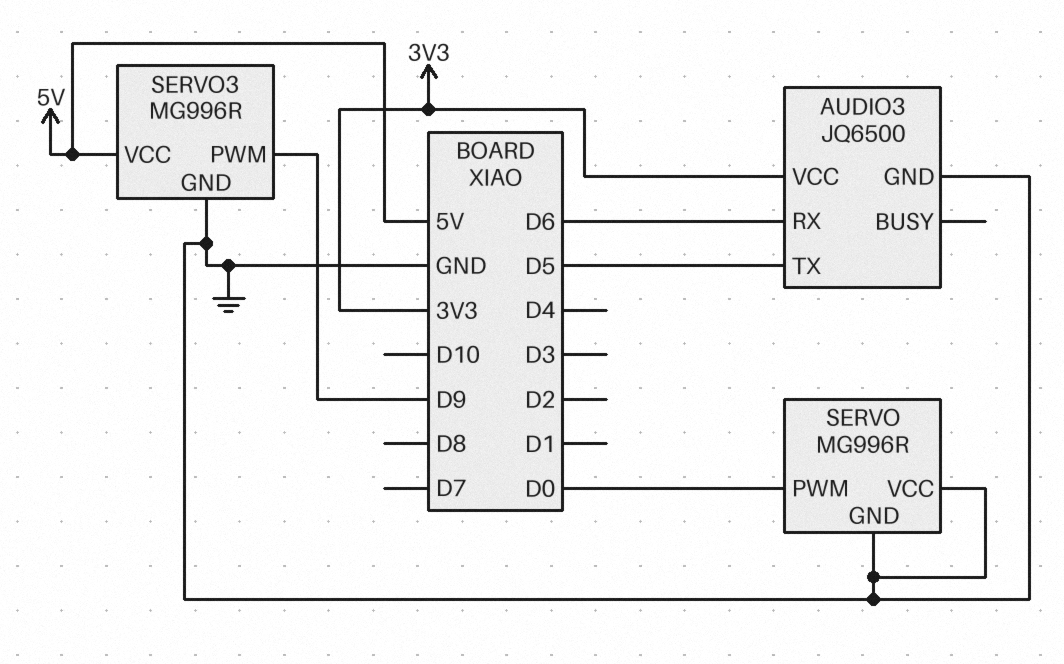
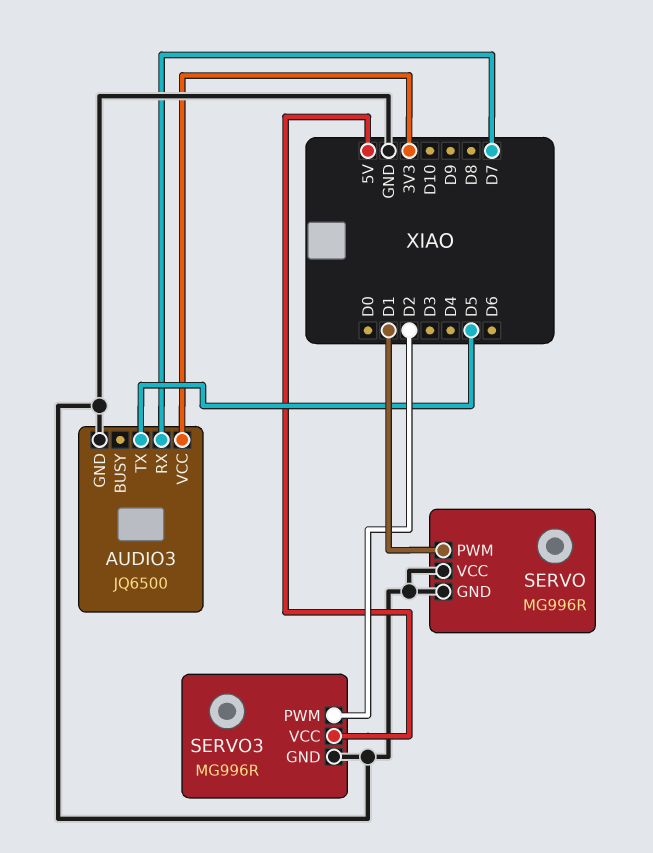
AUDIO3 pin RX: D6 -> D7
SERVO pin PWM: D0 -> D1
SERVO3 pin PWM: D9 -> D2

